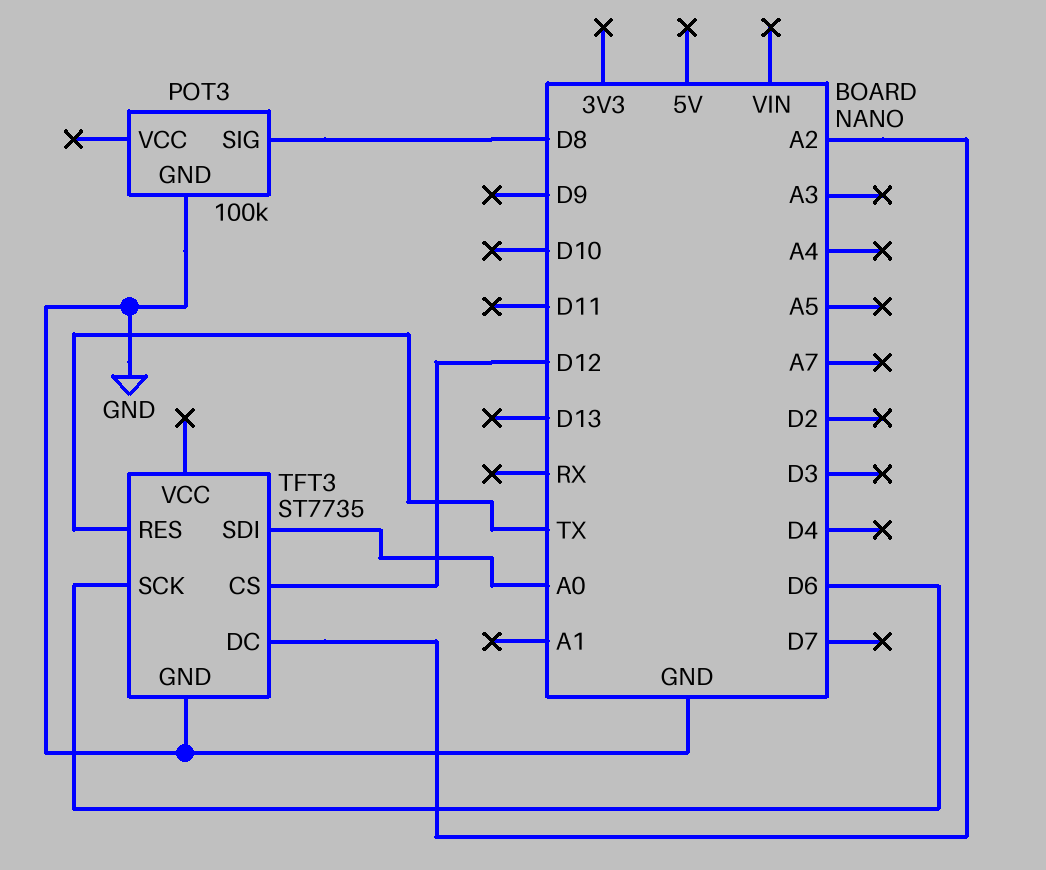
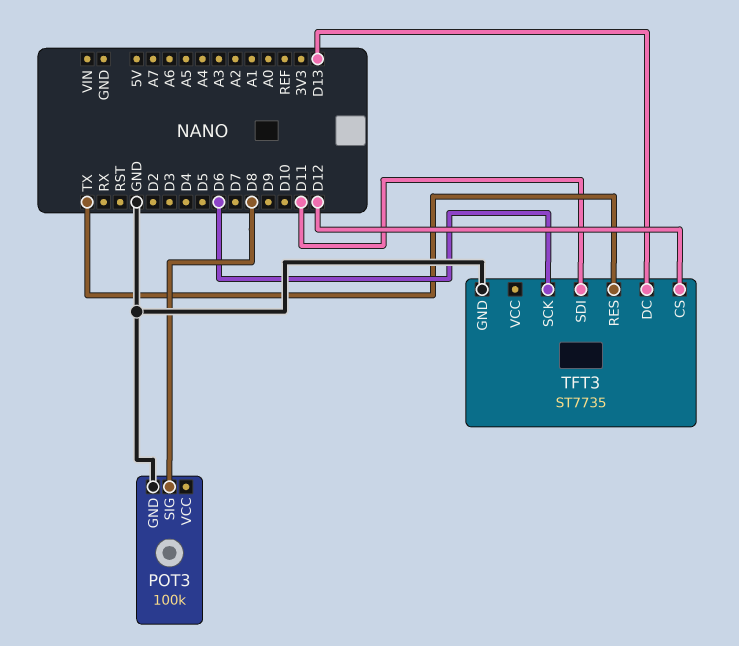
TFT3 pin DC: A2 -> D13
TFT3 pin SDI: A0 -> D11

